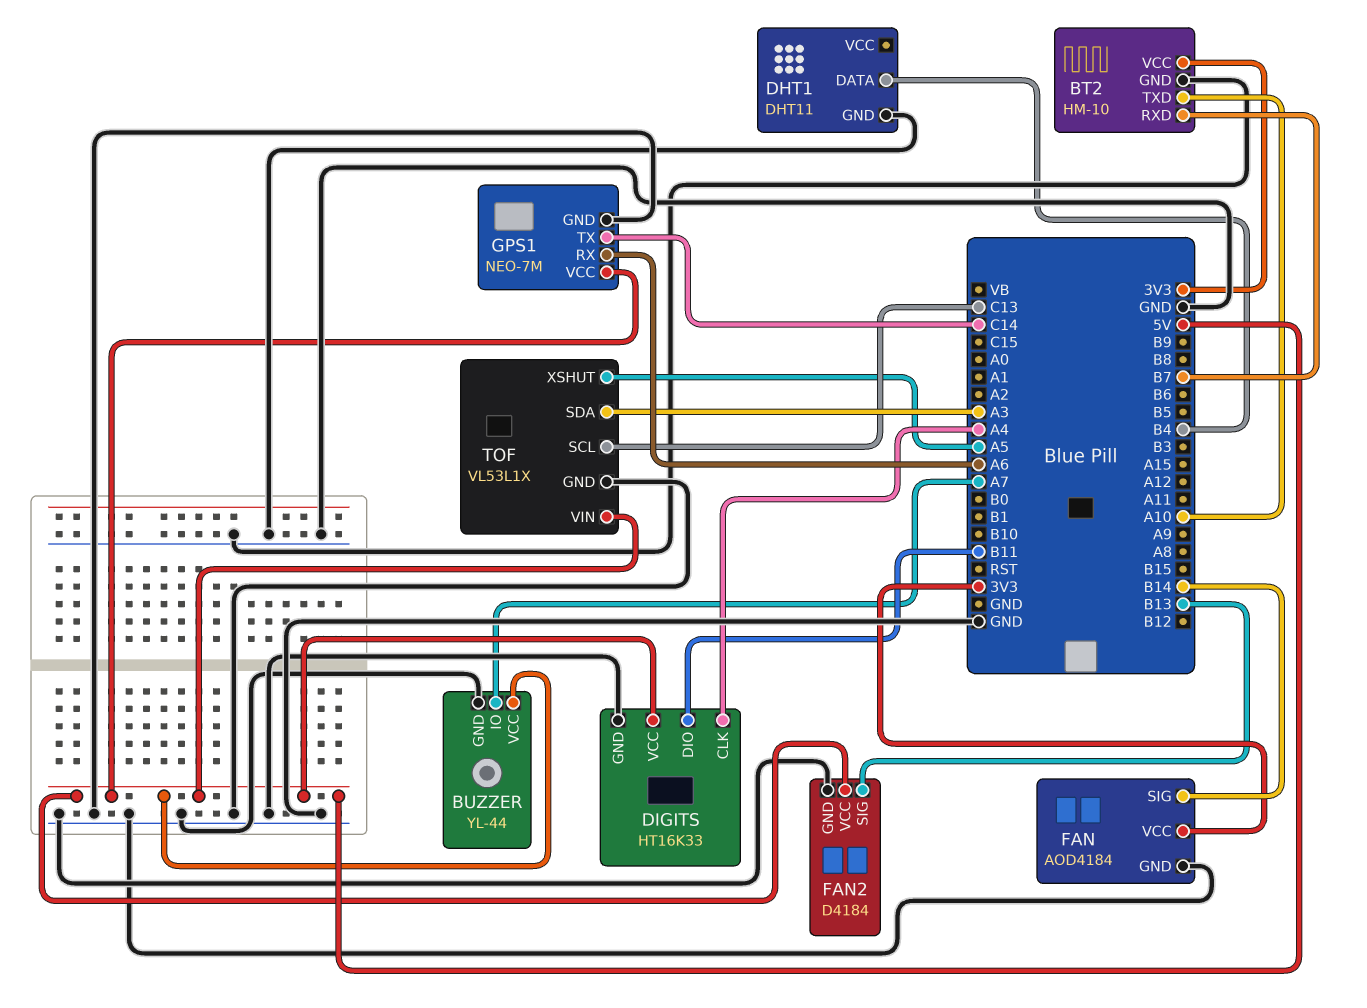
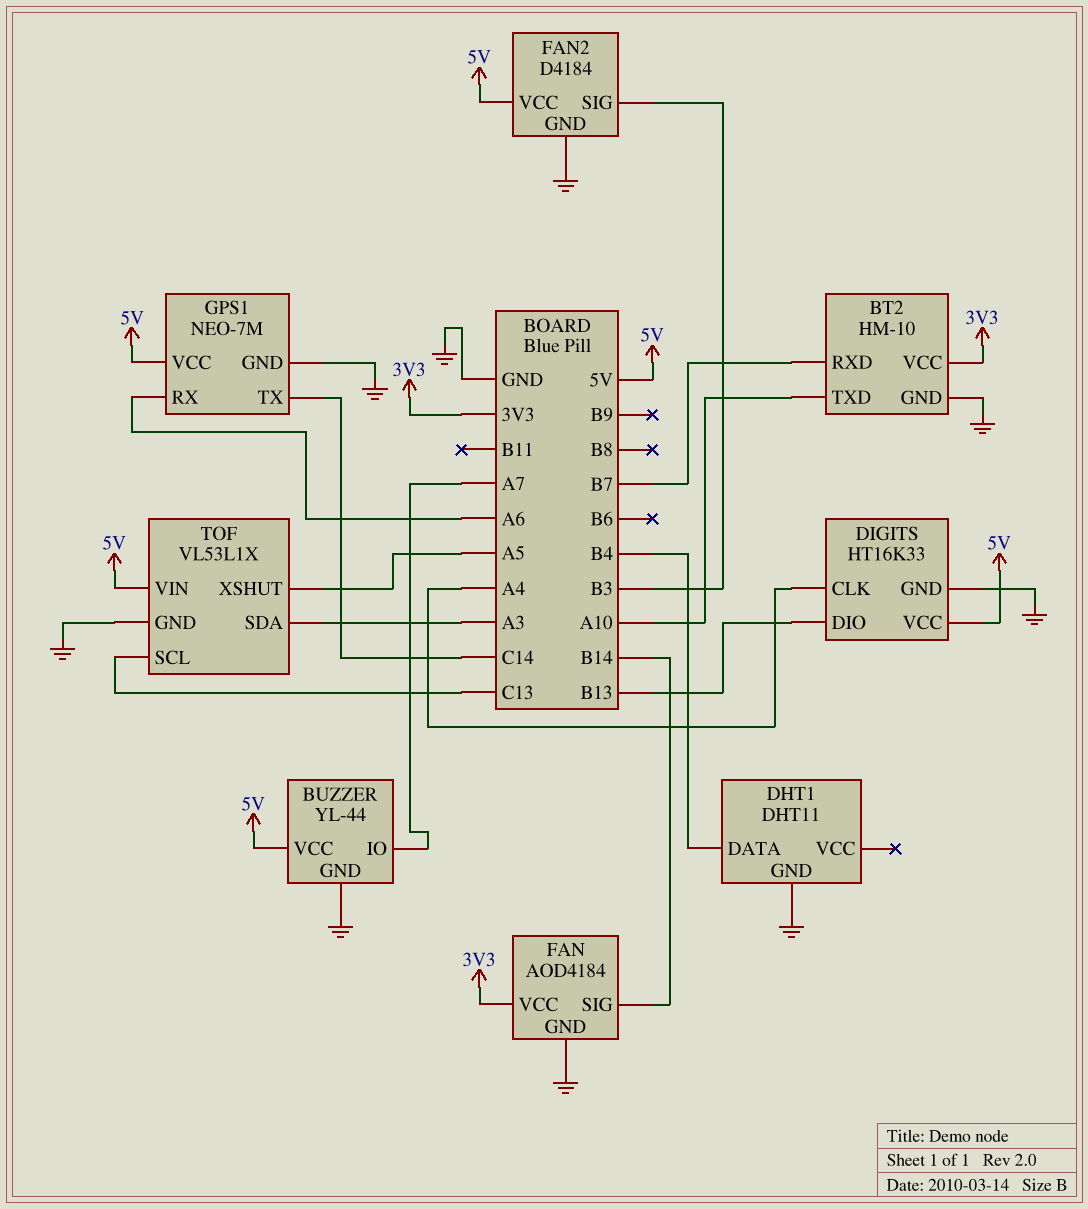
DIGITS pin DIO: B11 -> B13
FAN2 pin SIG: B13 -> B3

